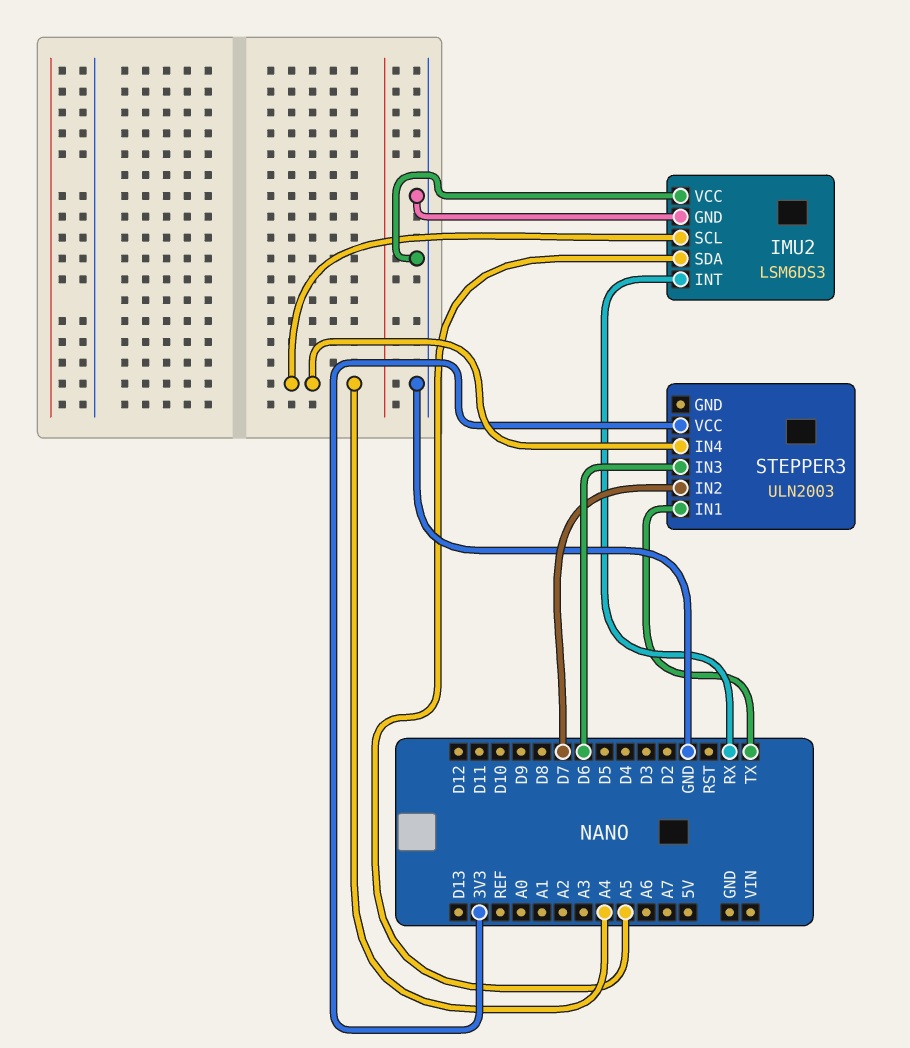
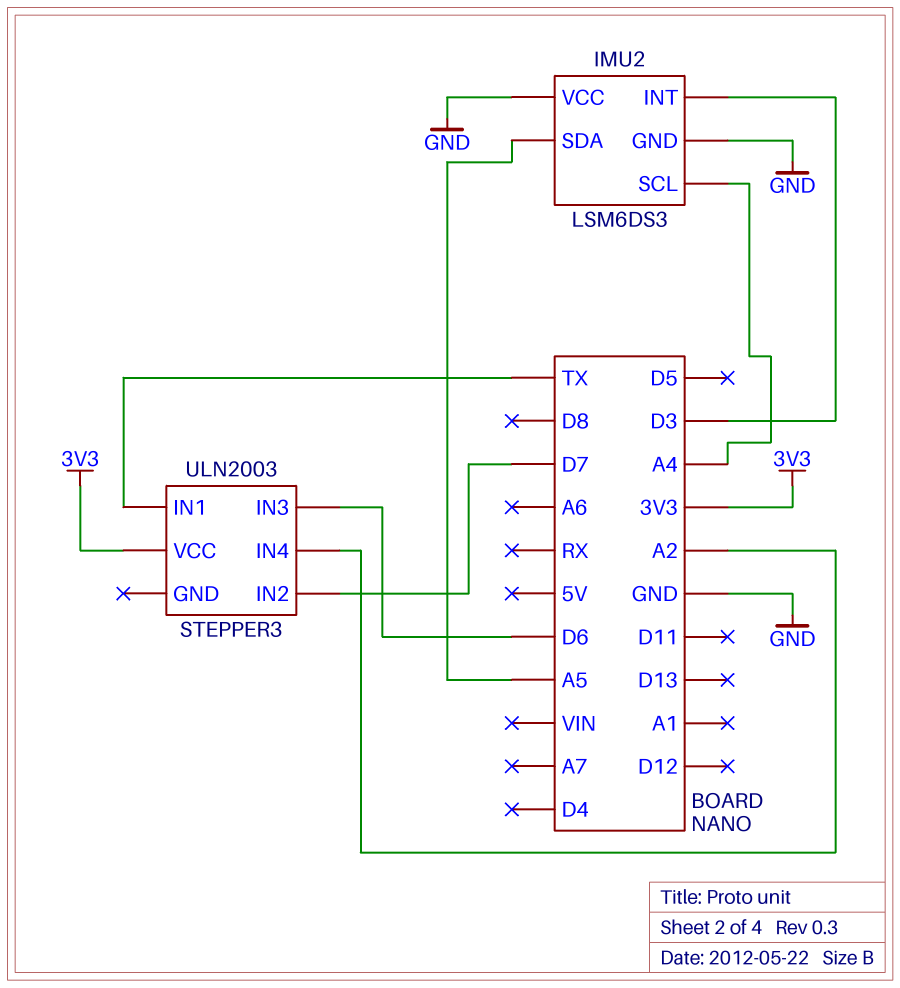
IMU2 pin INT: RX -> D3
STEPPER3 pin IN4: A4 -> A2

